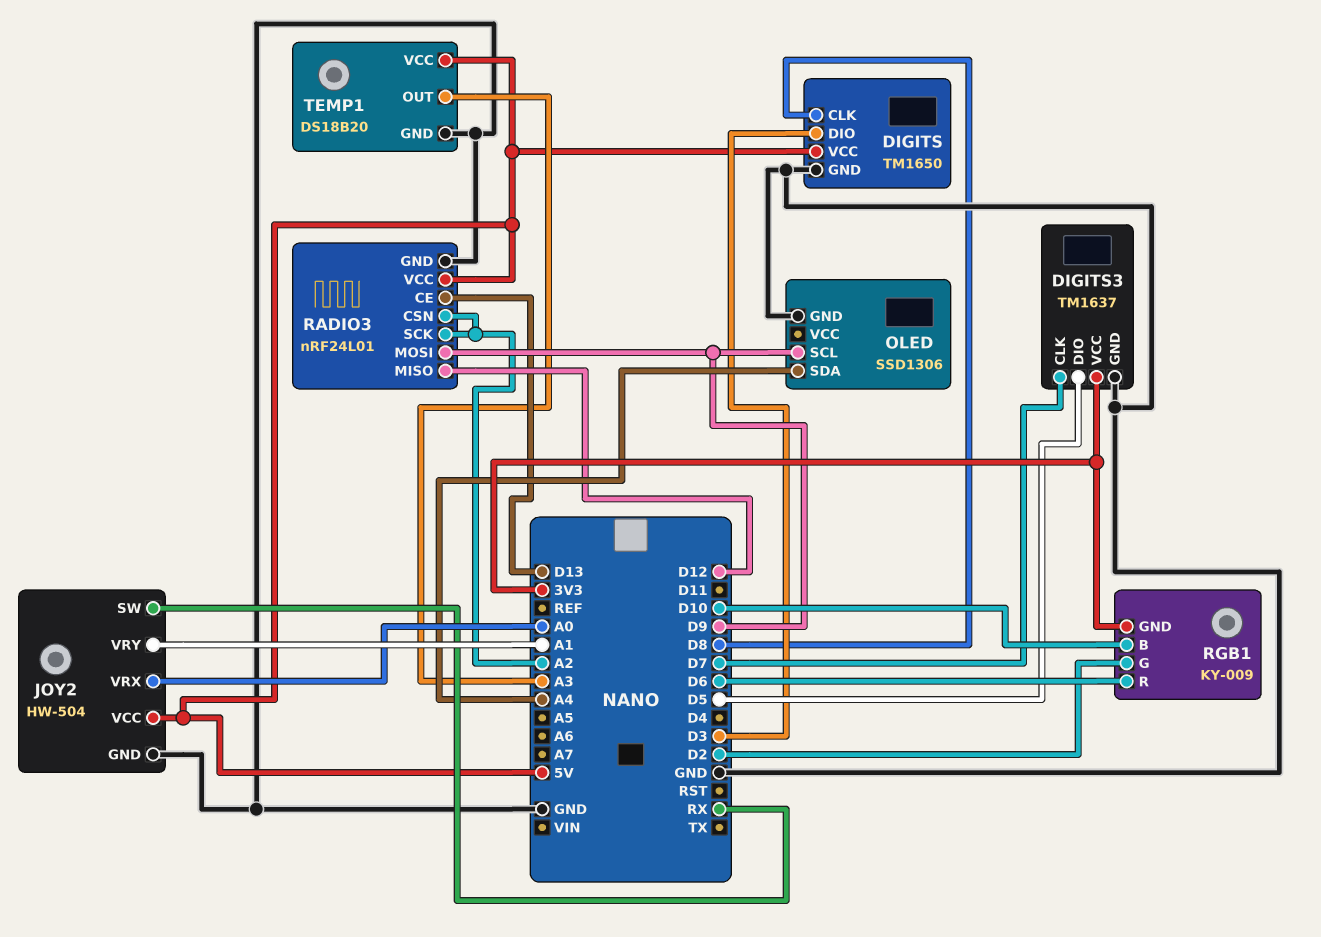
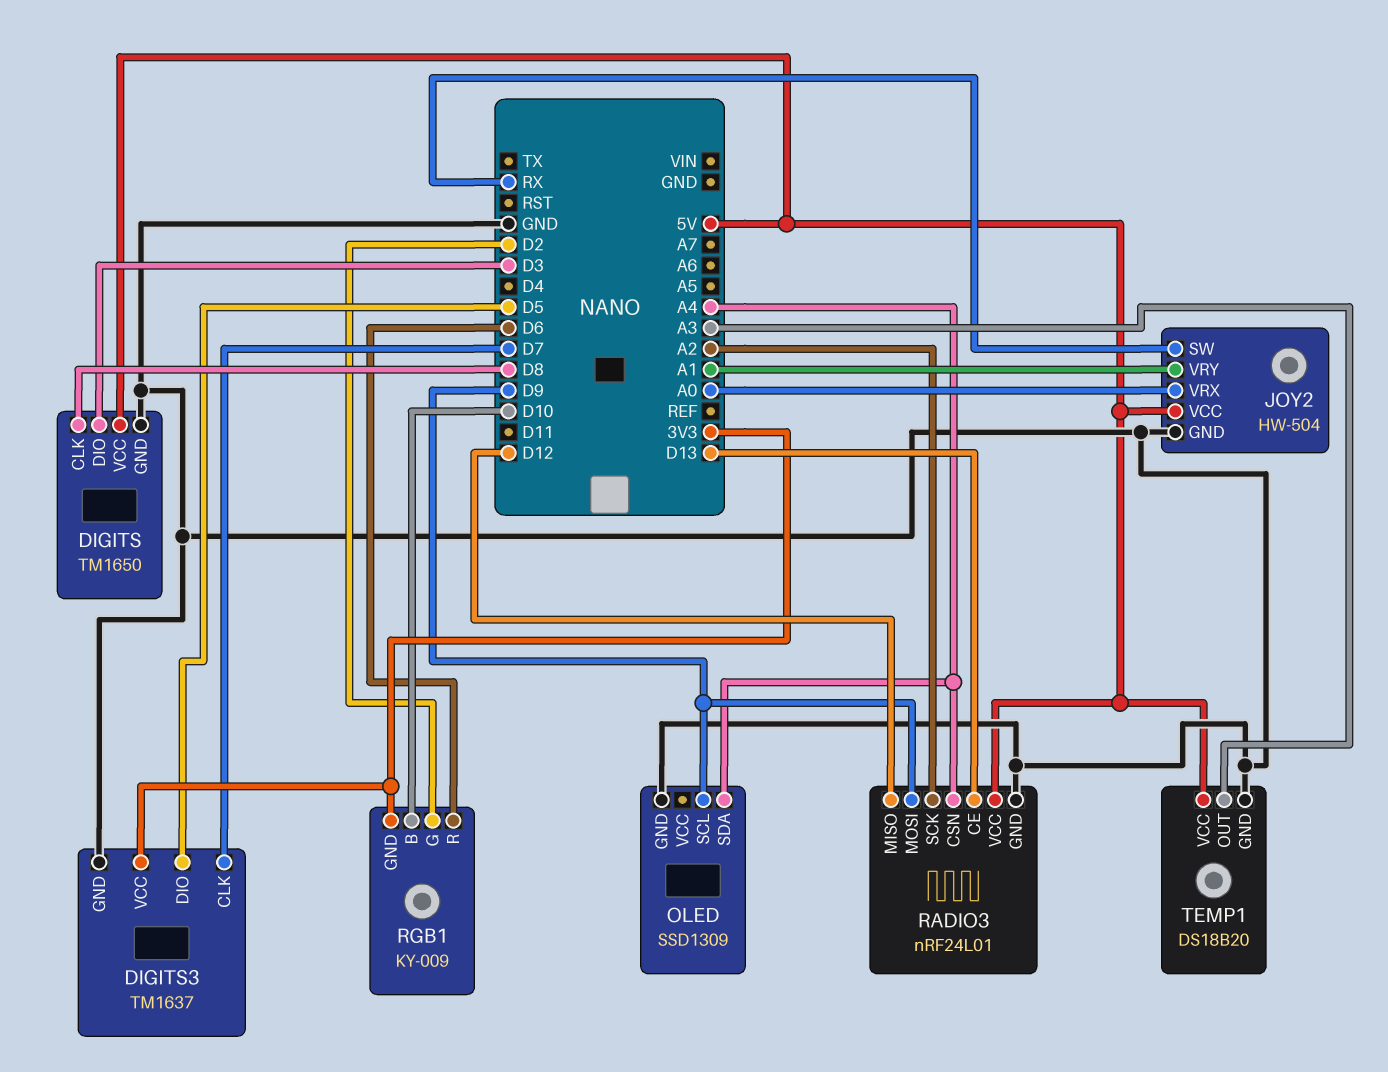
OLED: SSD1306 -> SSD1309
RADIO3 pin CSN: A2 -> A4

